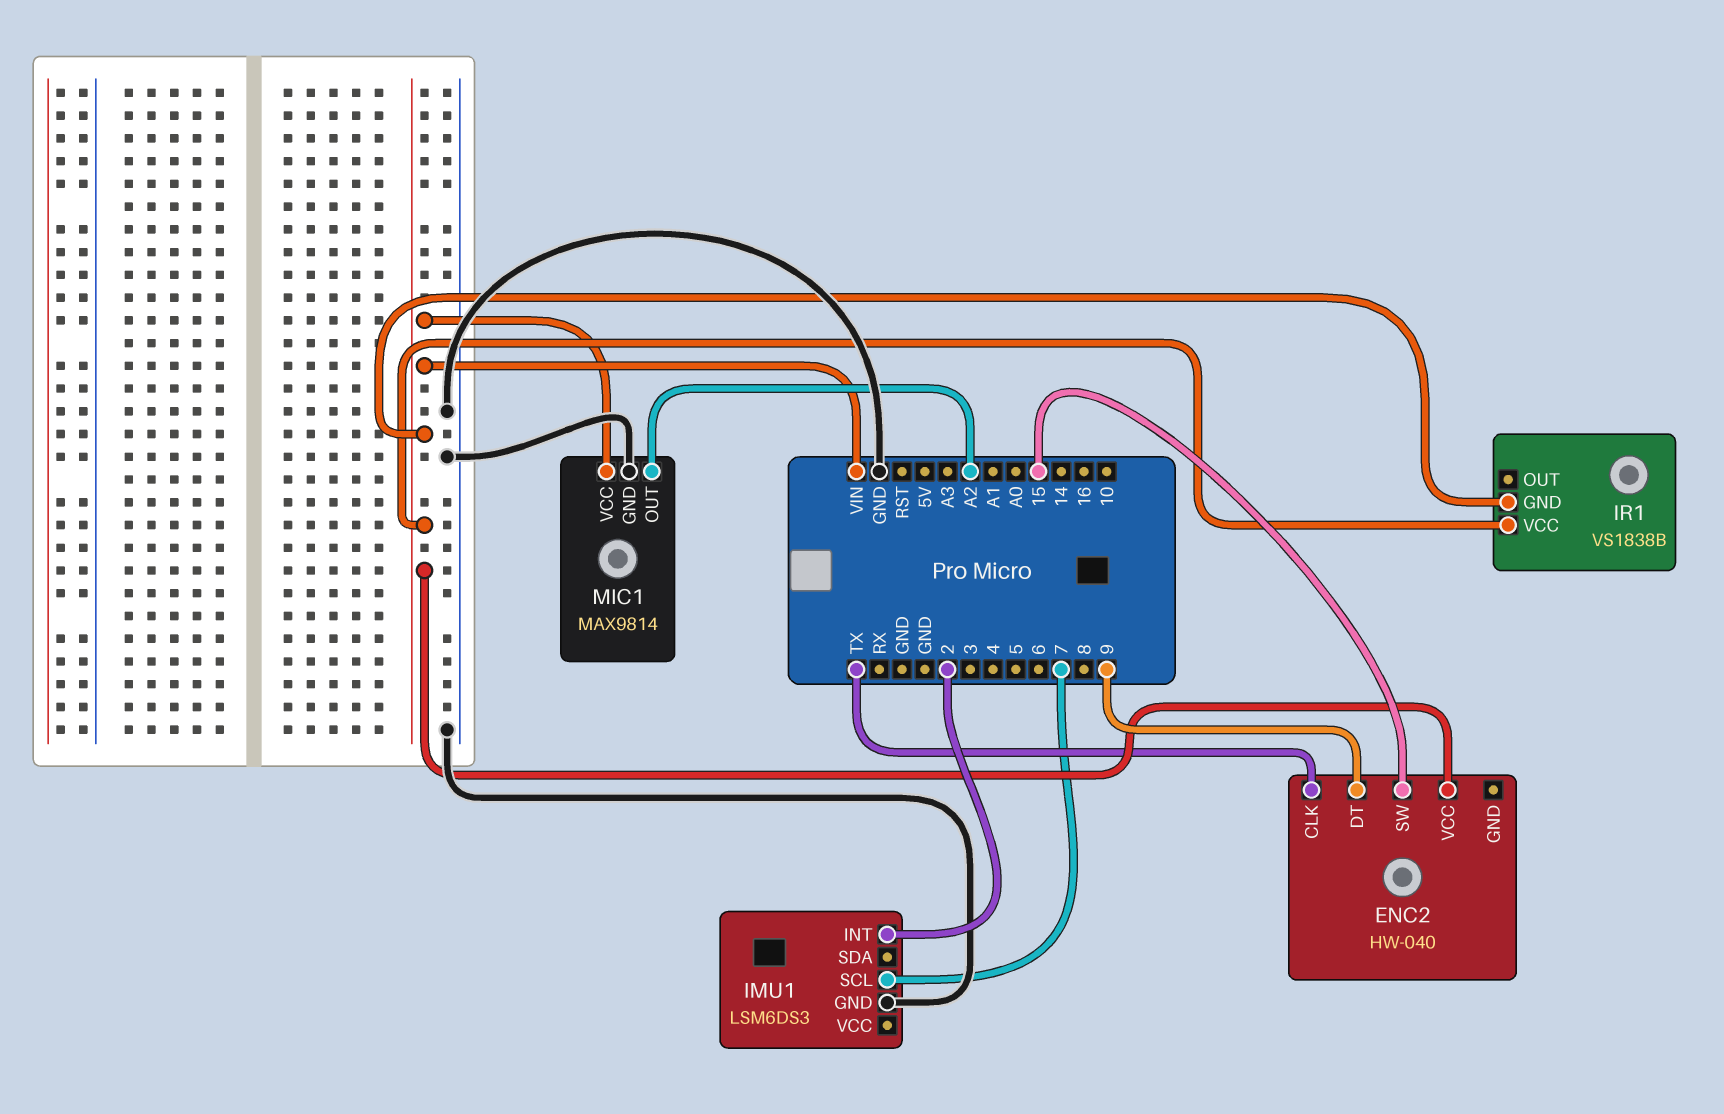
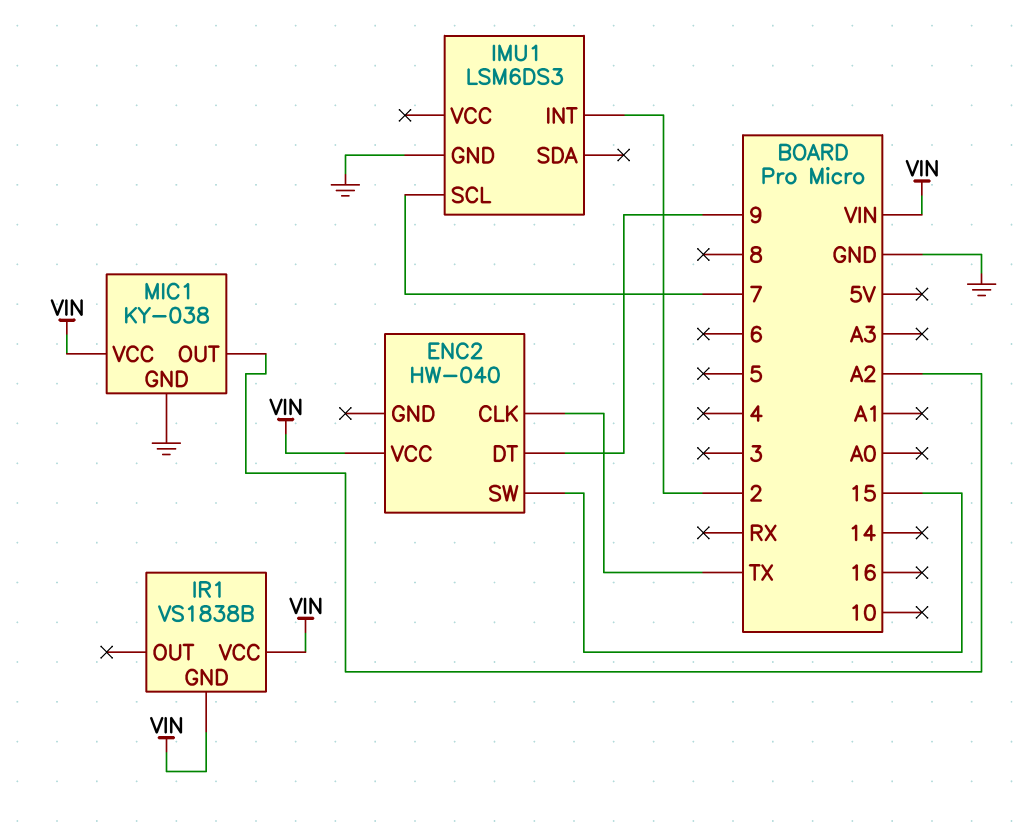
MIC1: MAX9814 -> KY-038

